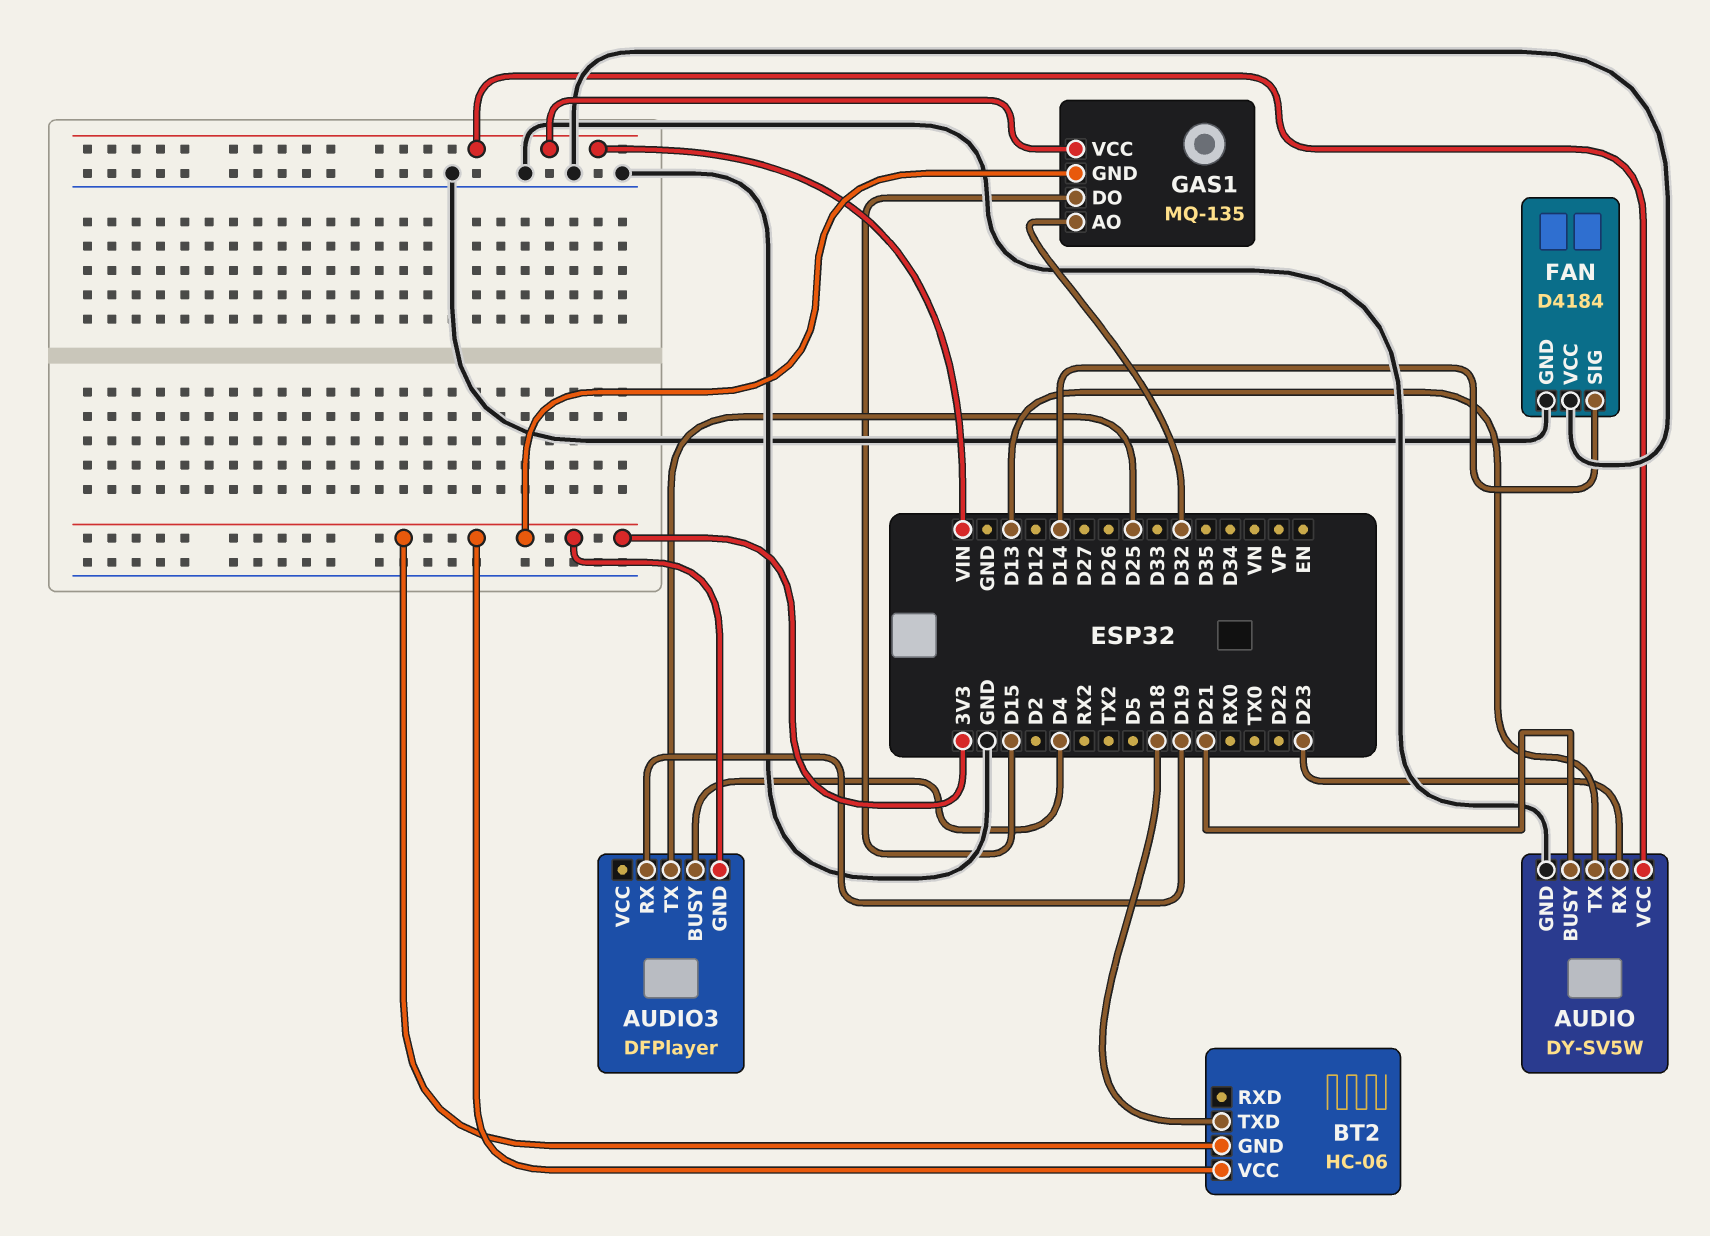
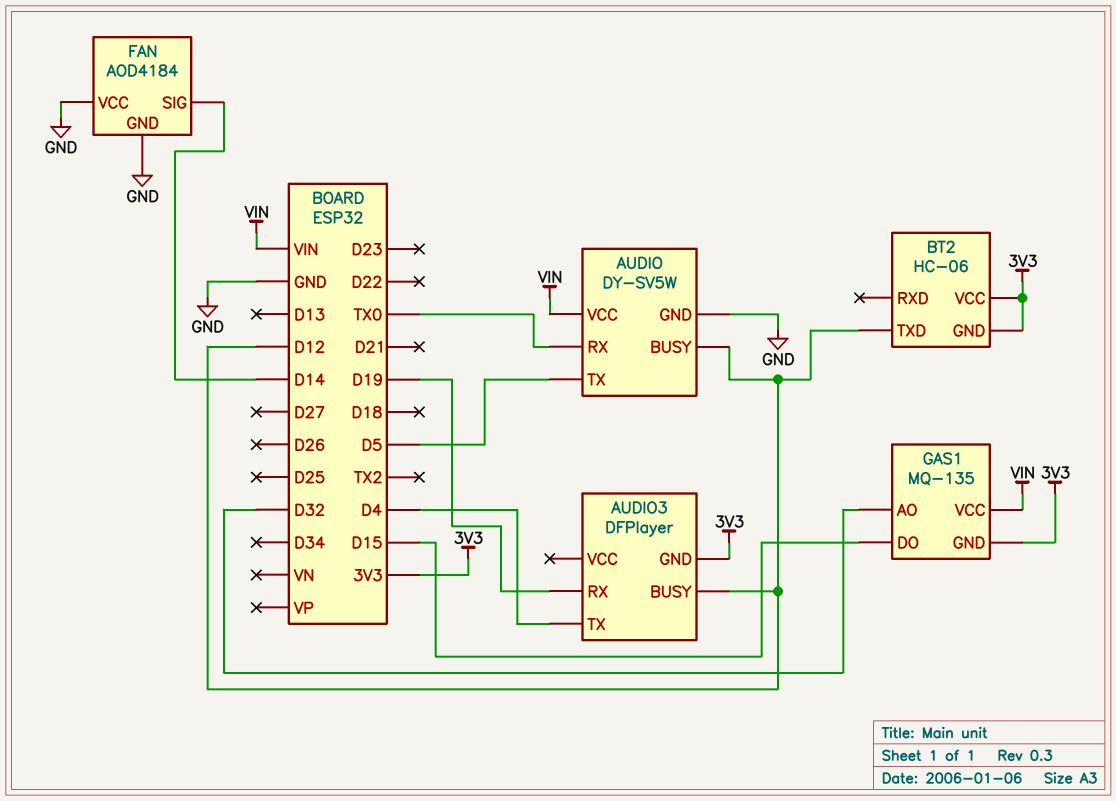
AUDIO pin BUSY: D21 -> D12
AUDIO pin RX: D23 -> TX0
AUDIO pin TX: D13 -> D5
AUDIO3 pin BUSY: D4 -> D12
AUDIO3 pin TX: D25 -> D4
BT2 pin TXD: D18 -> D12
FAN: D4184 -> AOD4184

